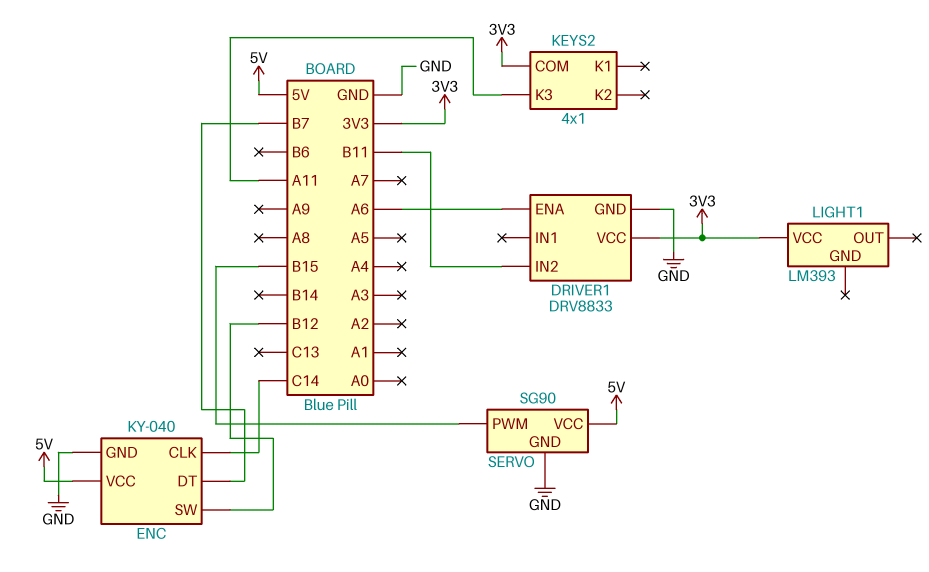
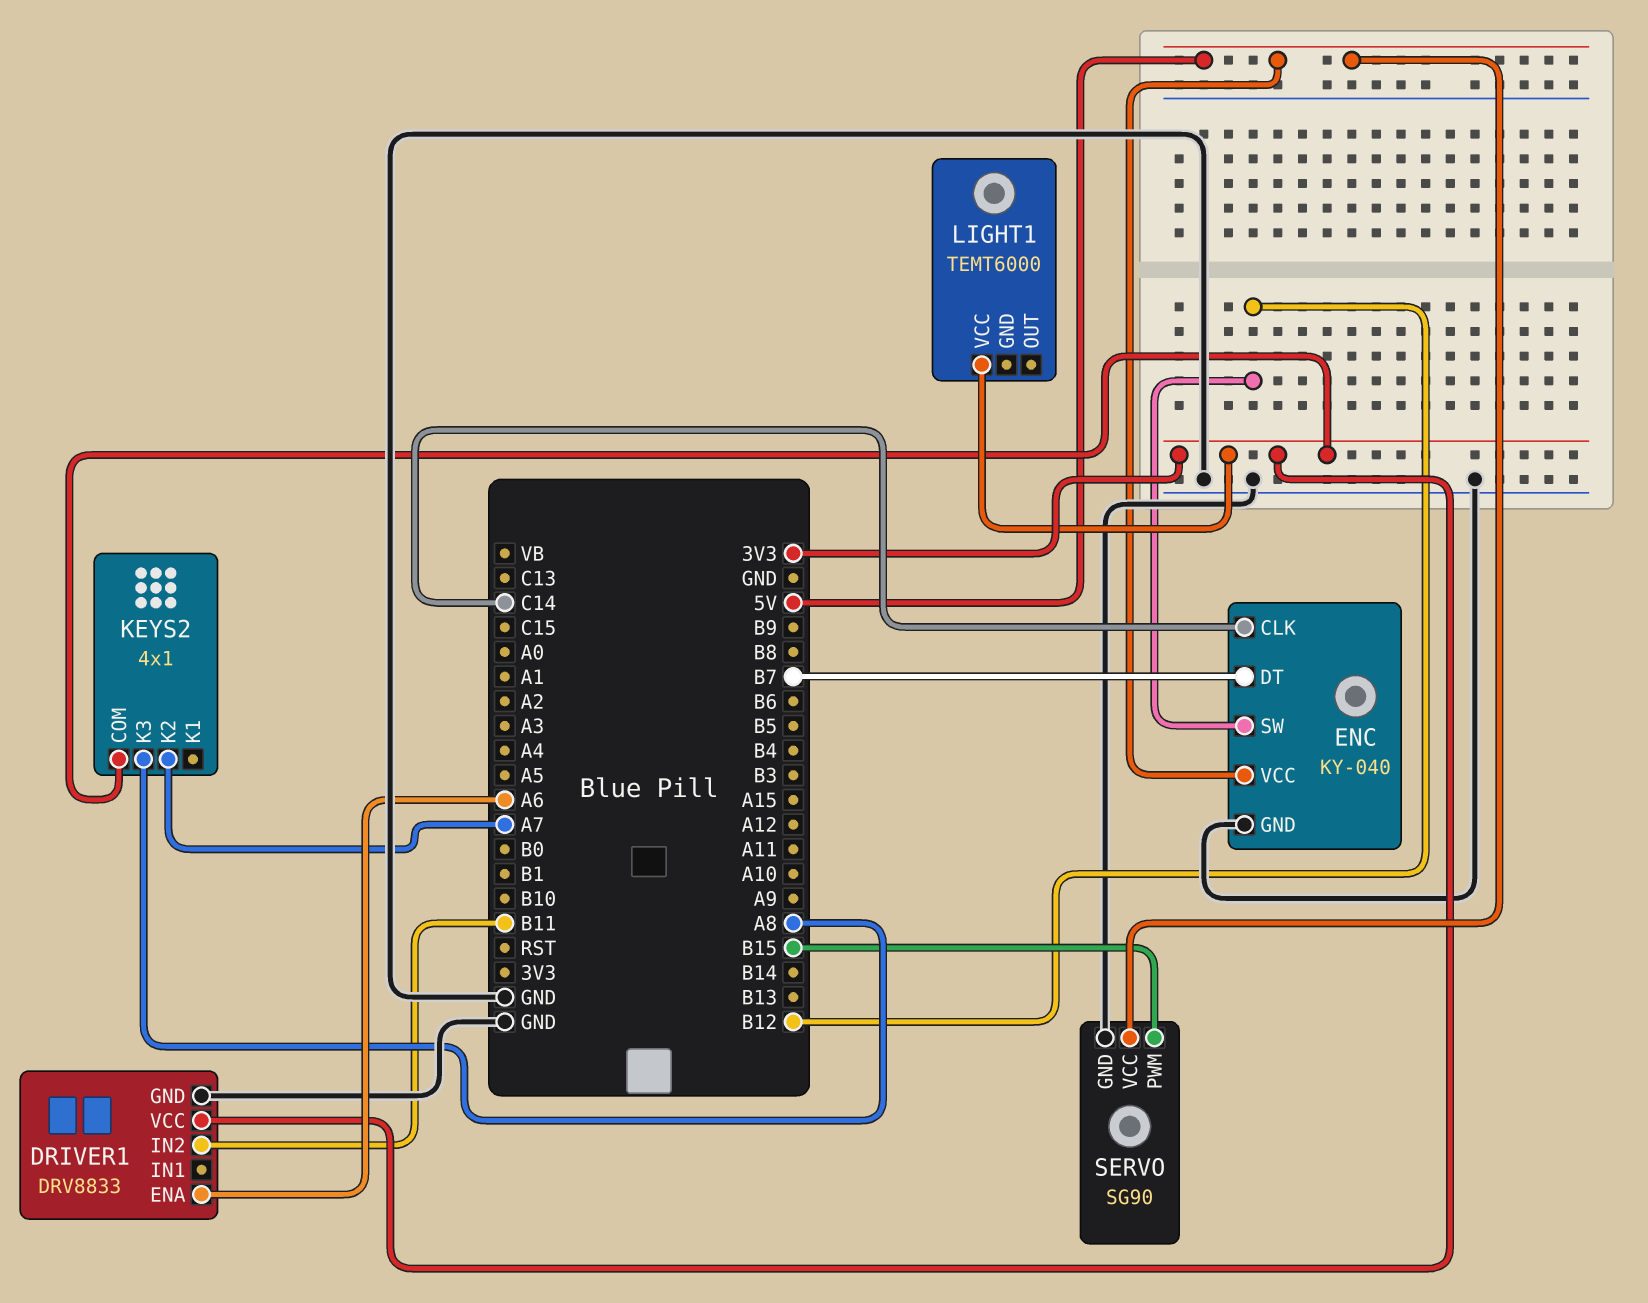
KEYS2 pin K2: none -> A7
KEYS2 pin K3: A11 -> A8
LIGHT1: LM393 -> TEMT6000

